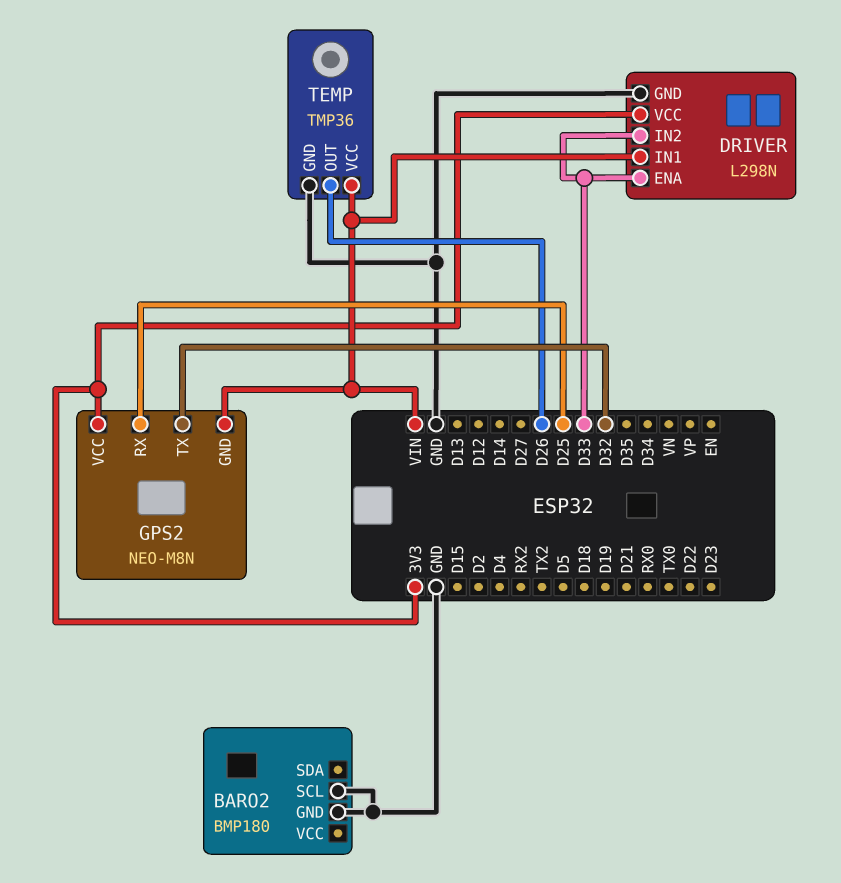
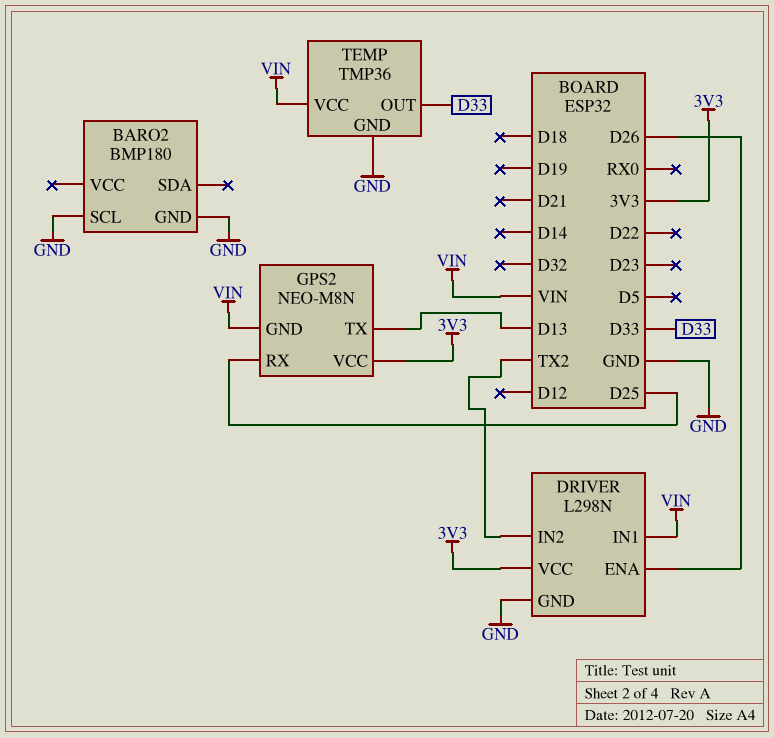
DRIVER pin ENA: D33 -> D26
DRIVER pin IN2: D33 -> TX2
GPS2 pin TX: D32 -> D13
TEMP pin OUT: D26 -> D33

